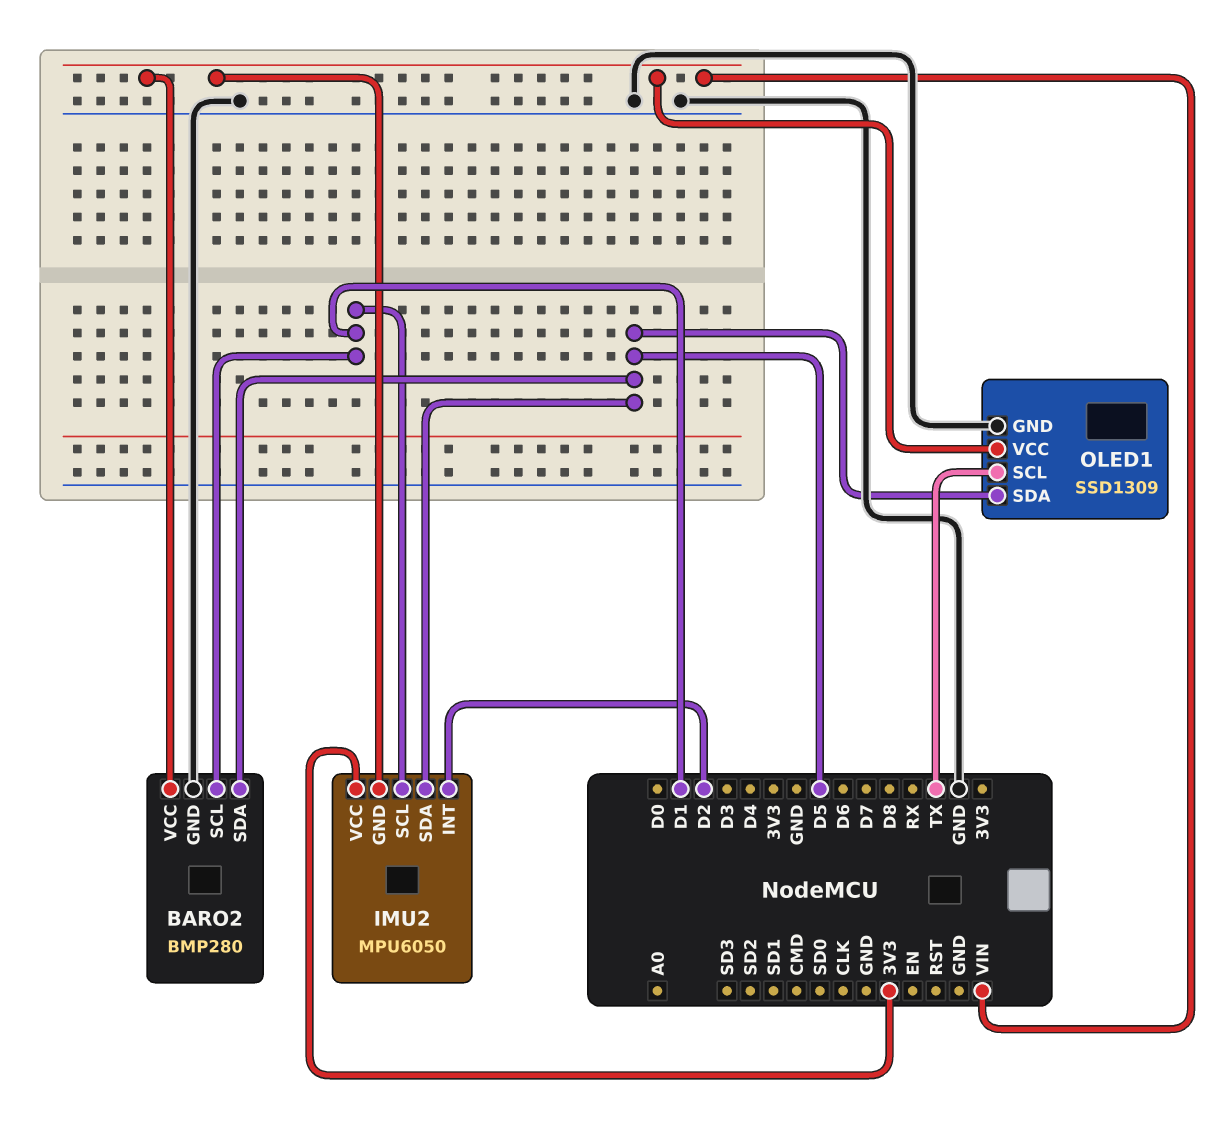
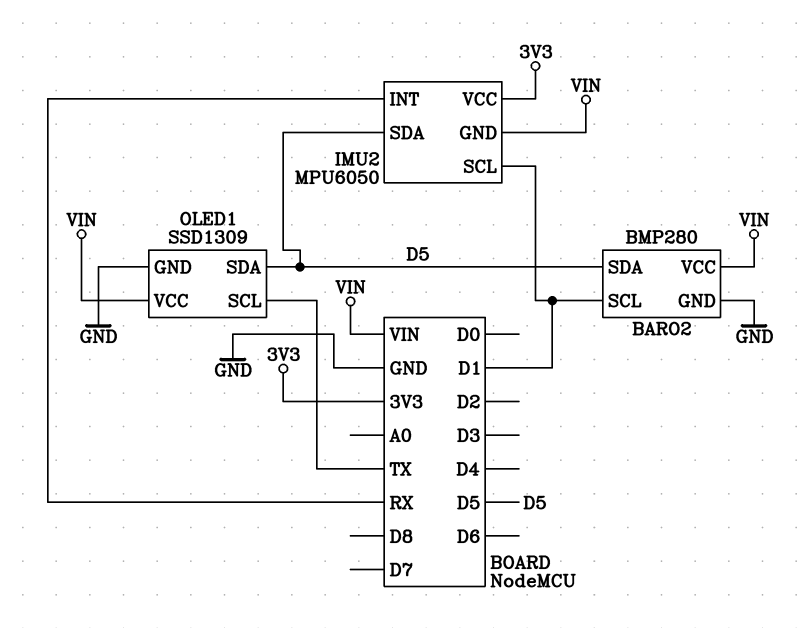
IMU2 pin INT: D2 -> RX

